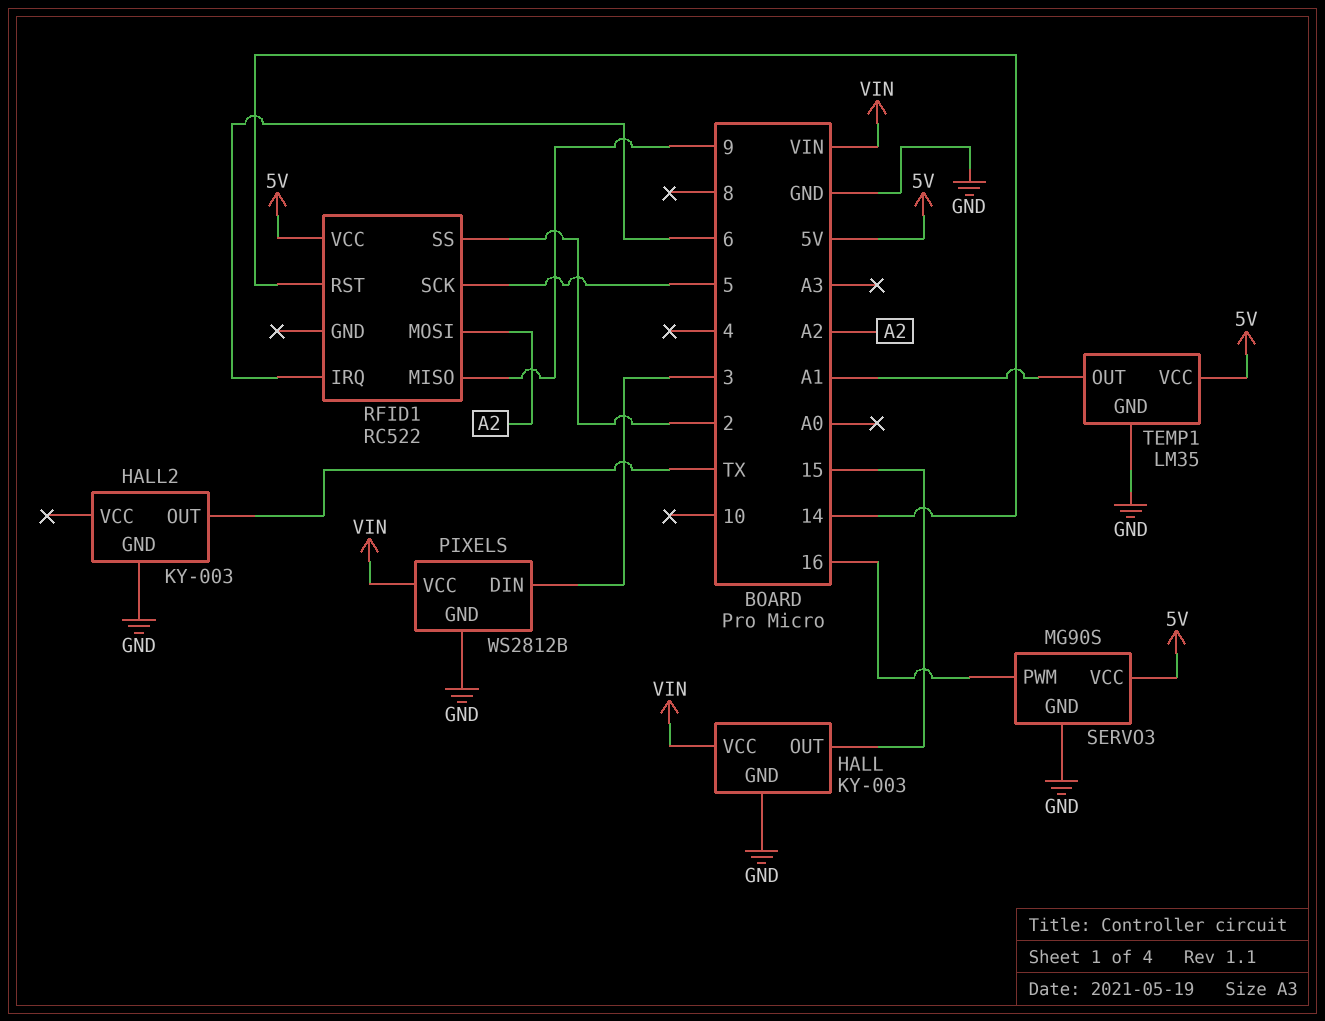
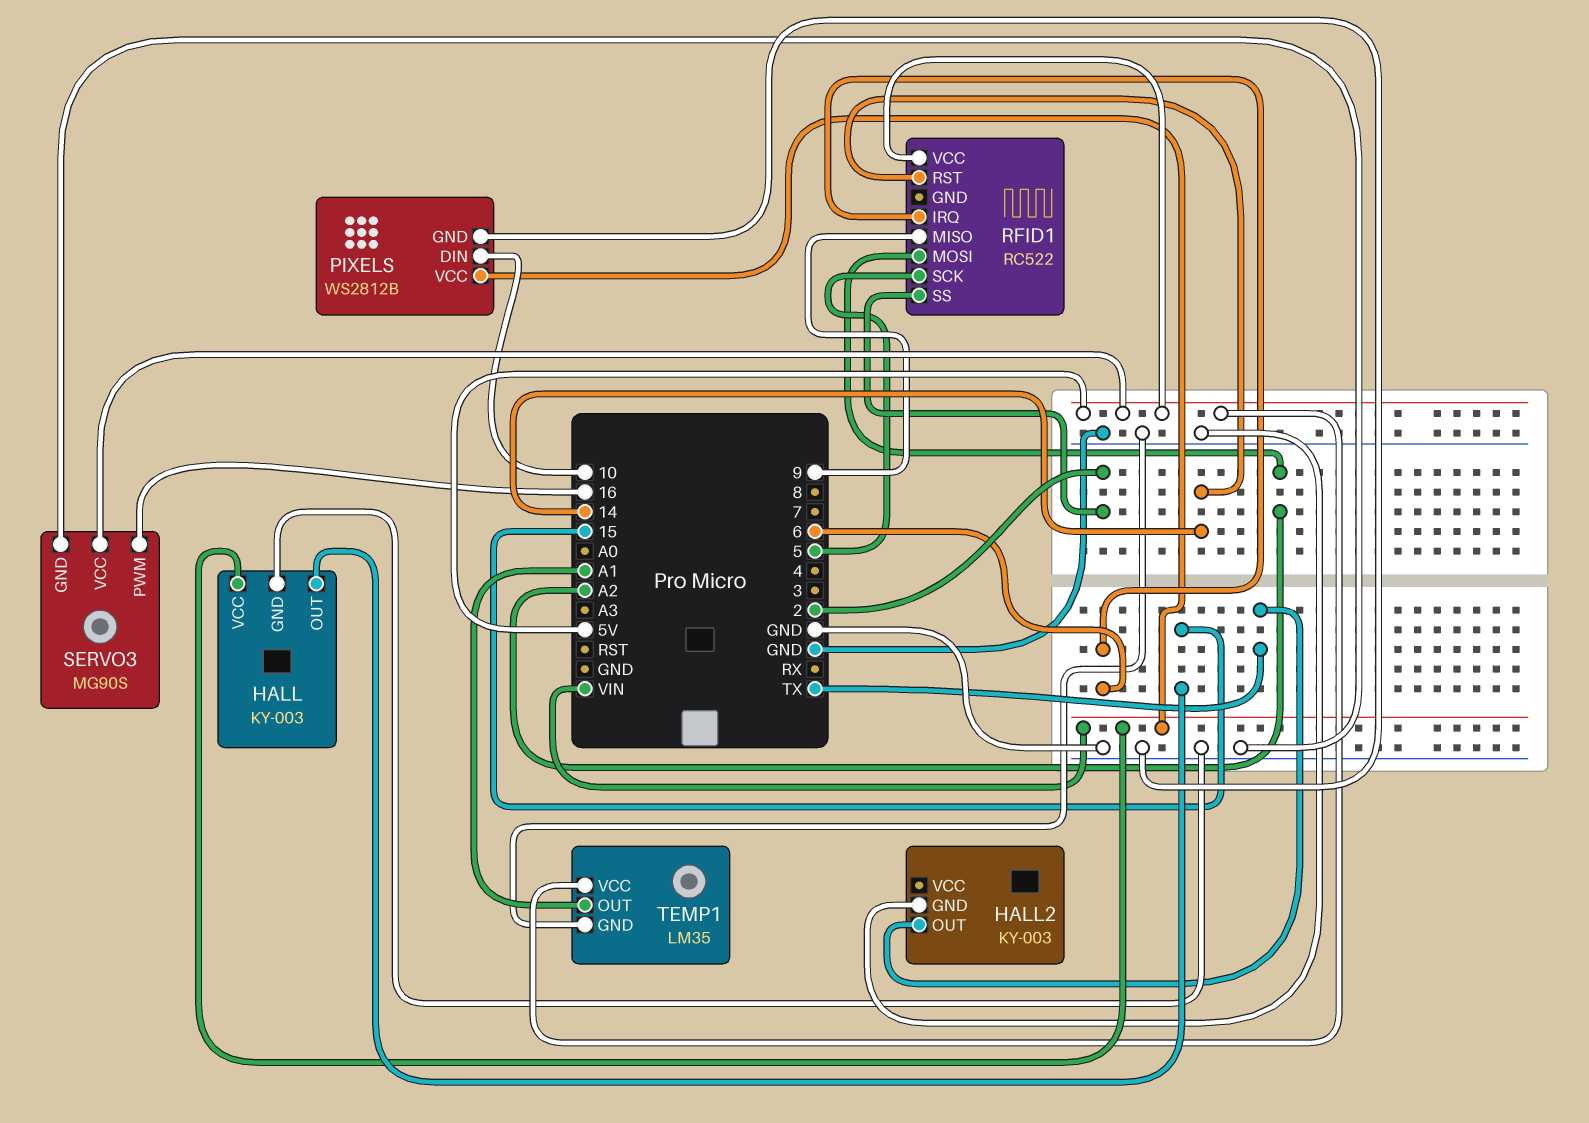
PIXELS pin DIN: 3 -> 10

